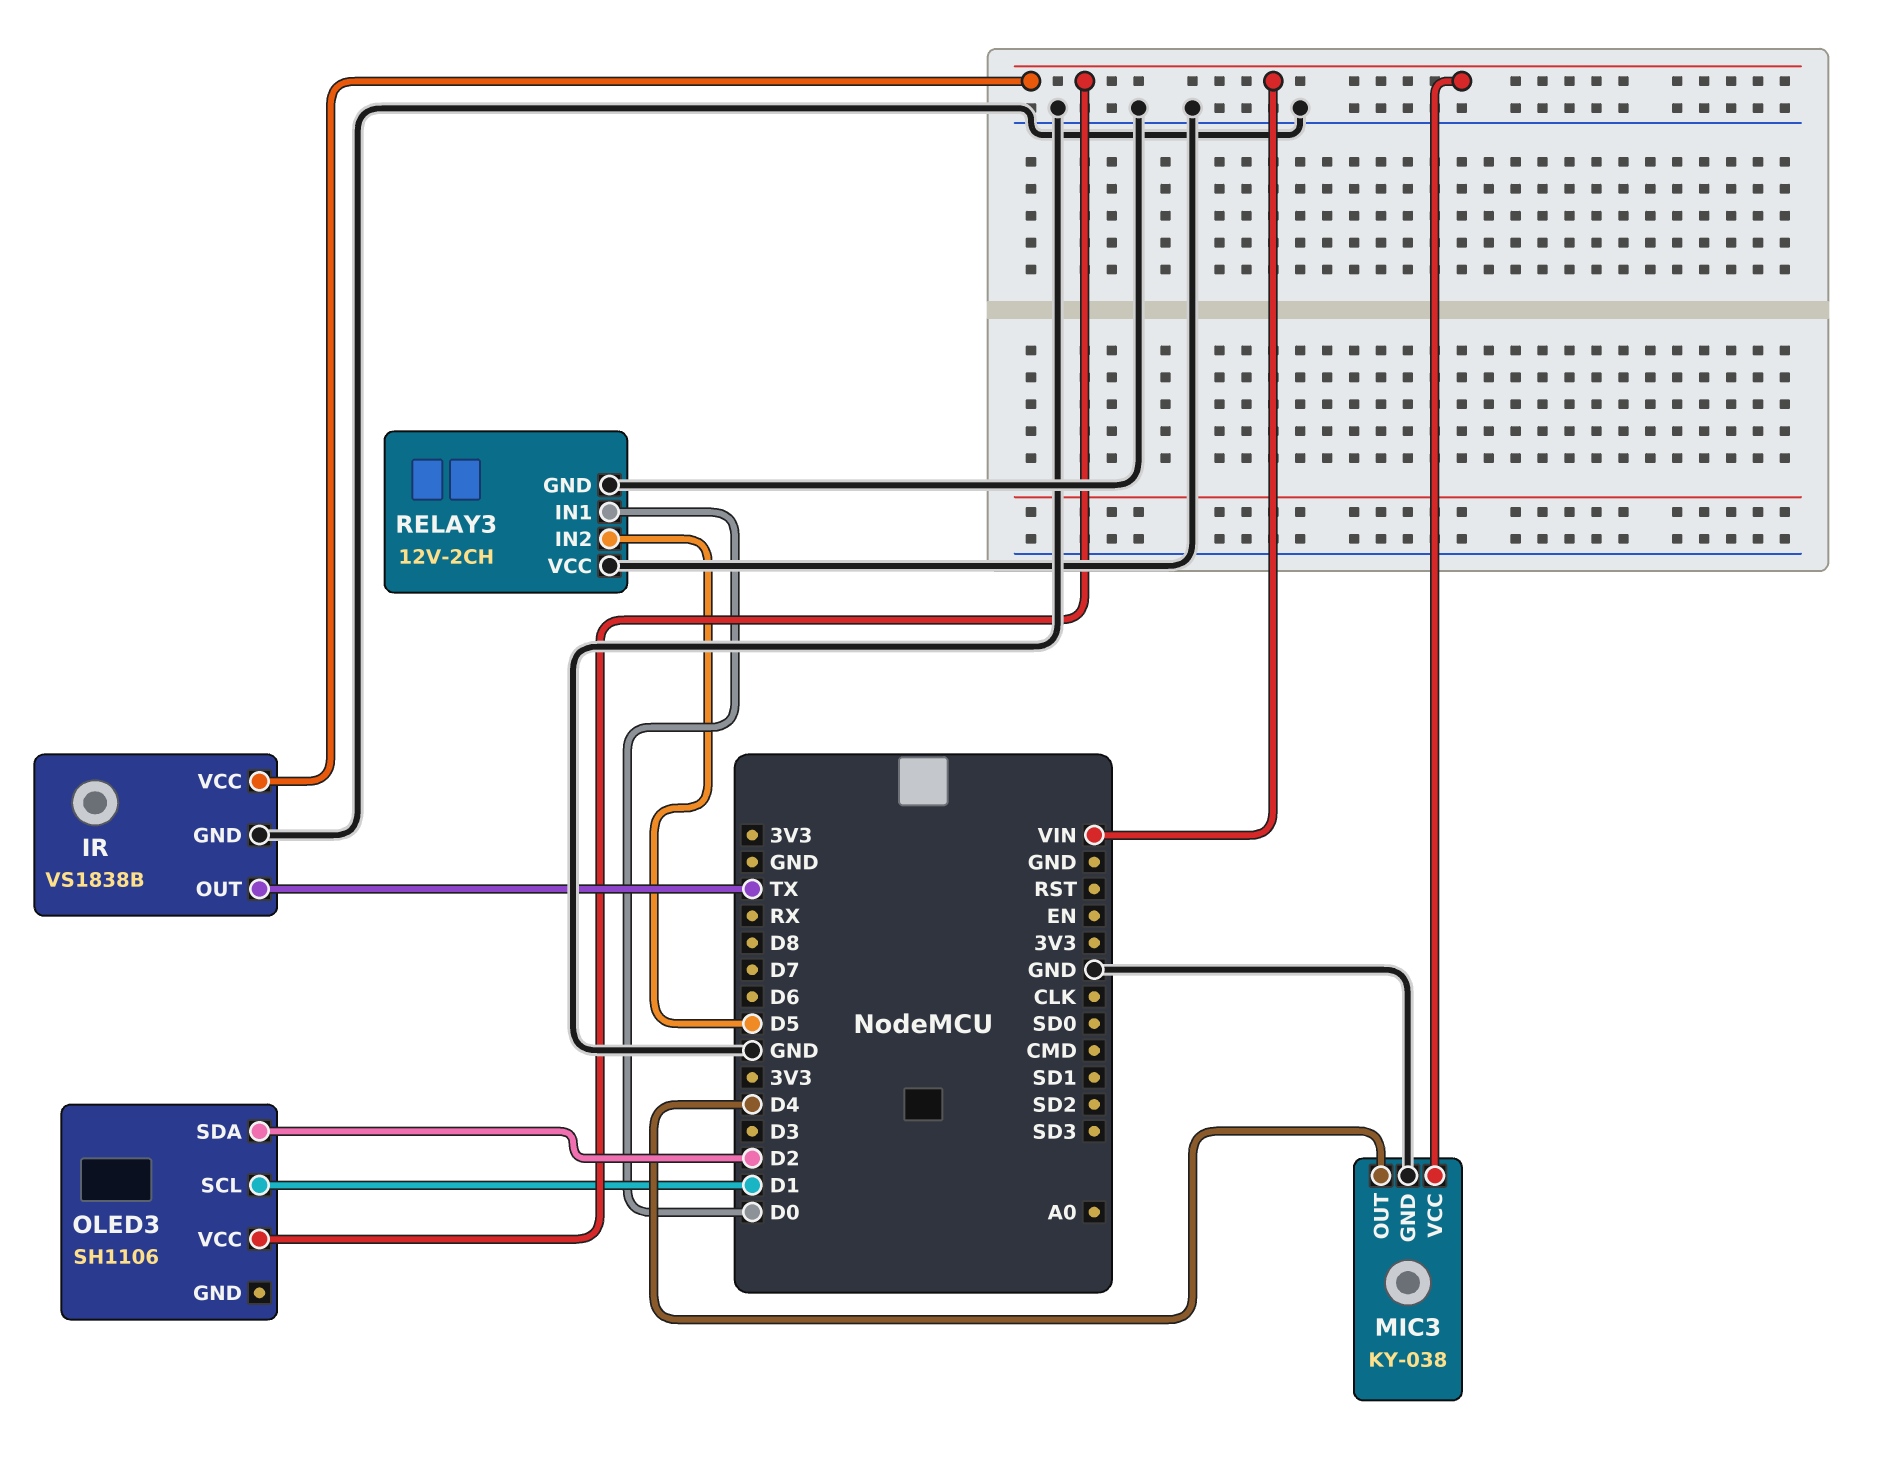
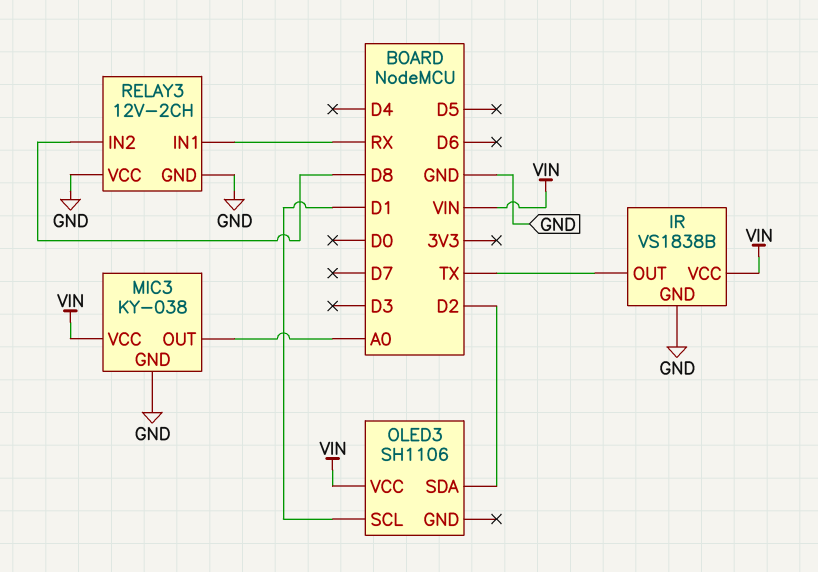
MIC3 pin OUT: D4 -> A0
RELAY3 pin IN1: D0 -> RX
RELAY3 pin IN2: D5 -> D8

